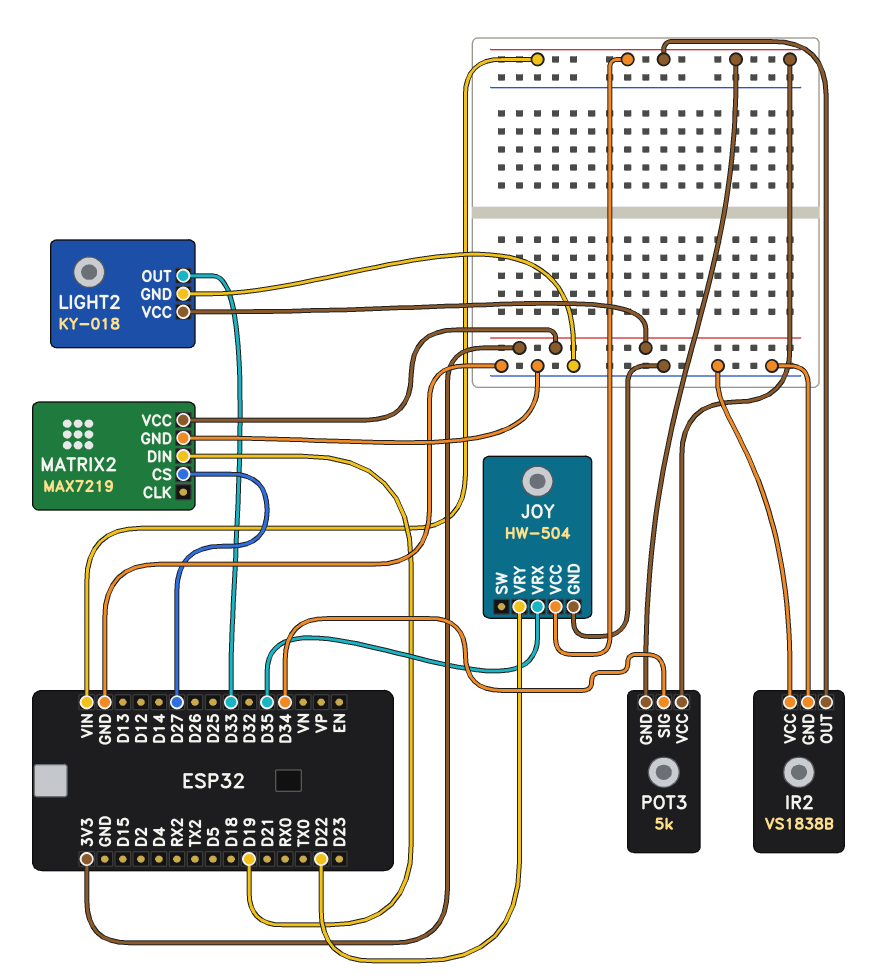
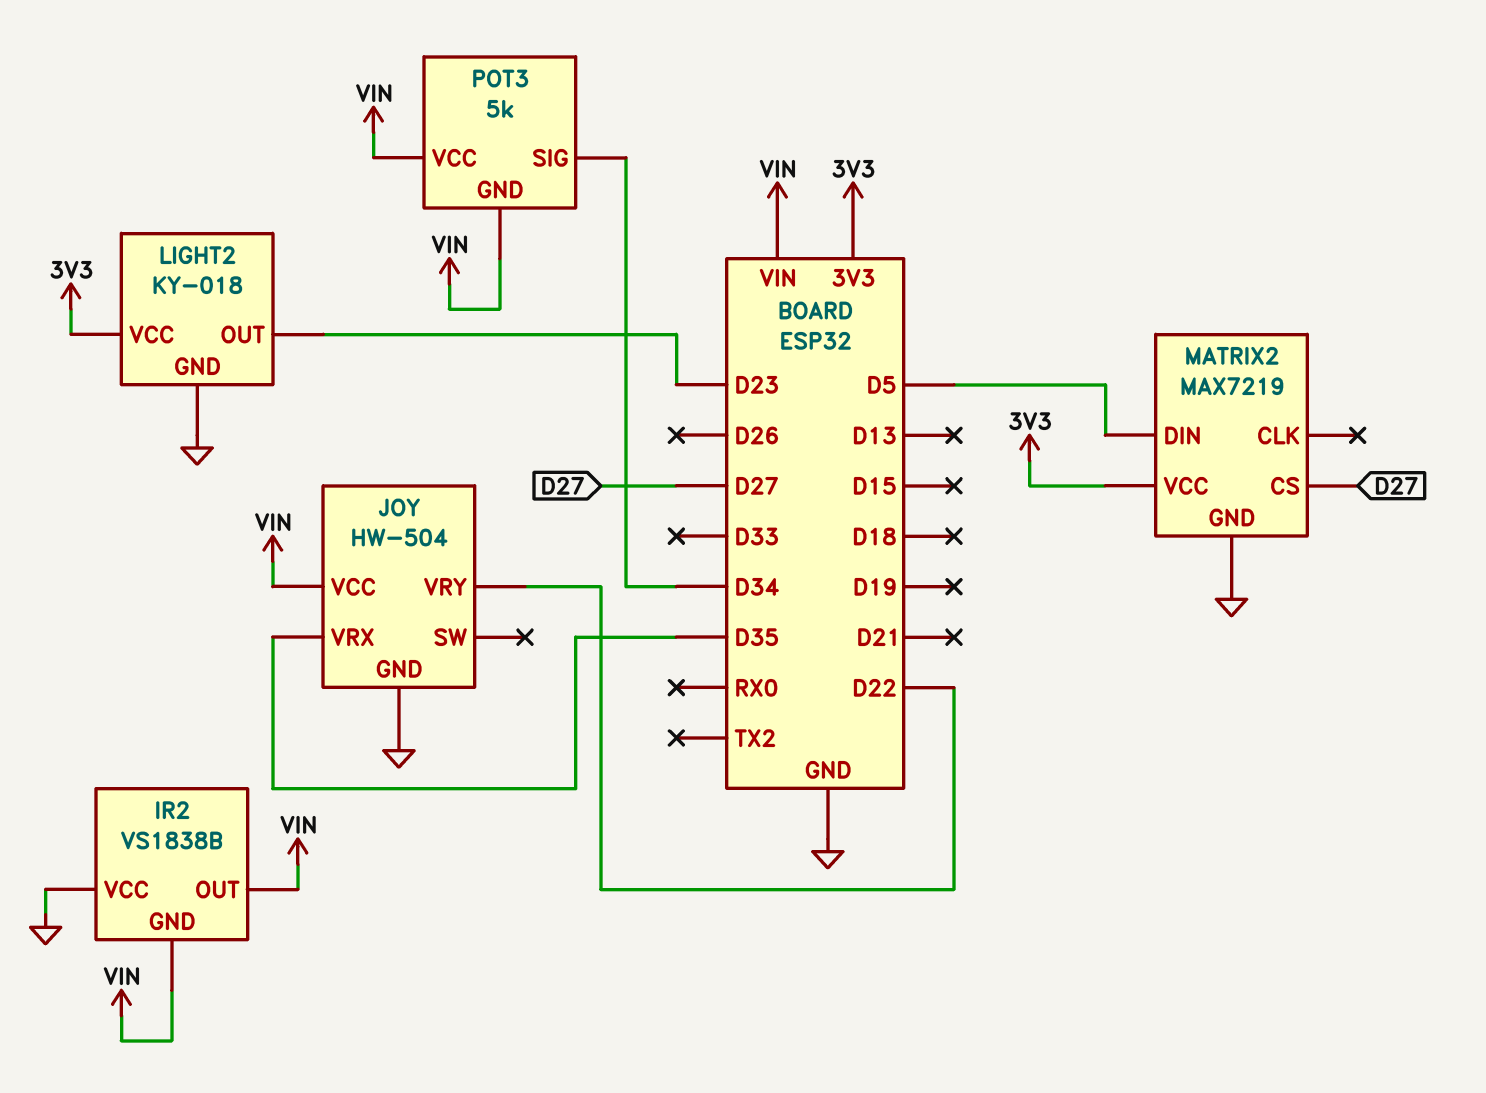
IR2 pin GND: GND -> VIN
LIGHT2 pin OUT: D33 -> D23
MATRIX2 pin DIN: D19 -> D5

